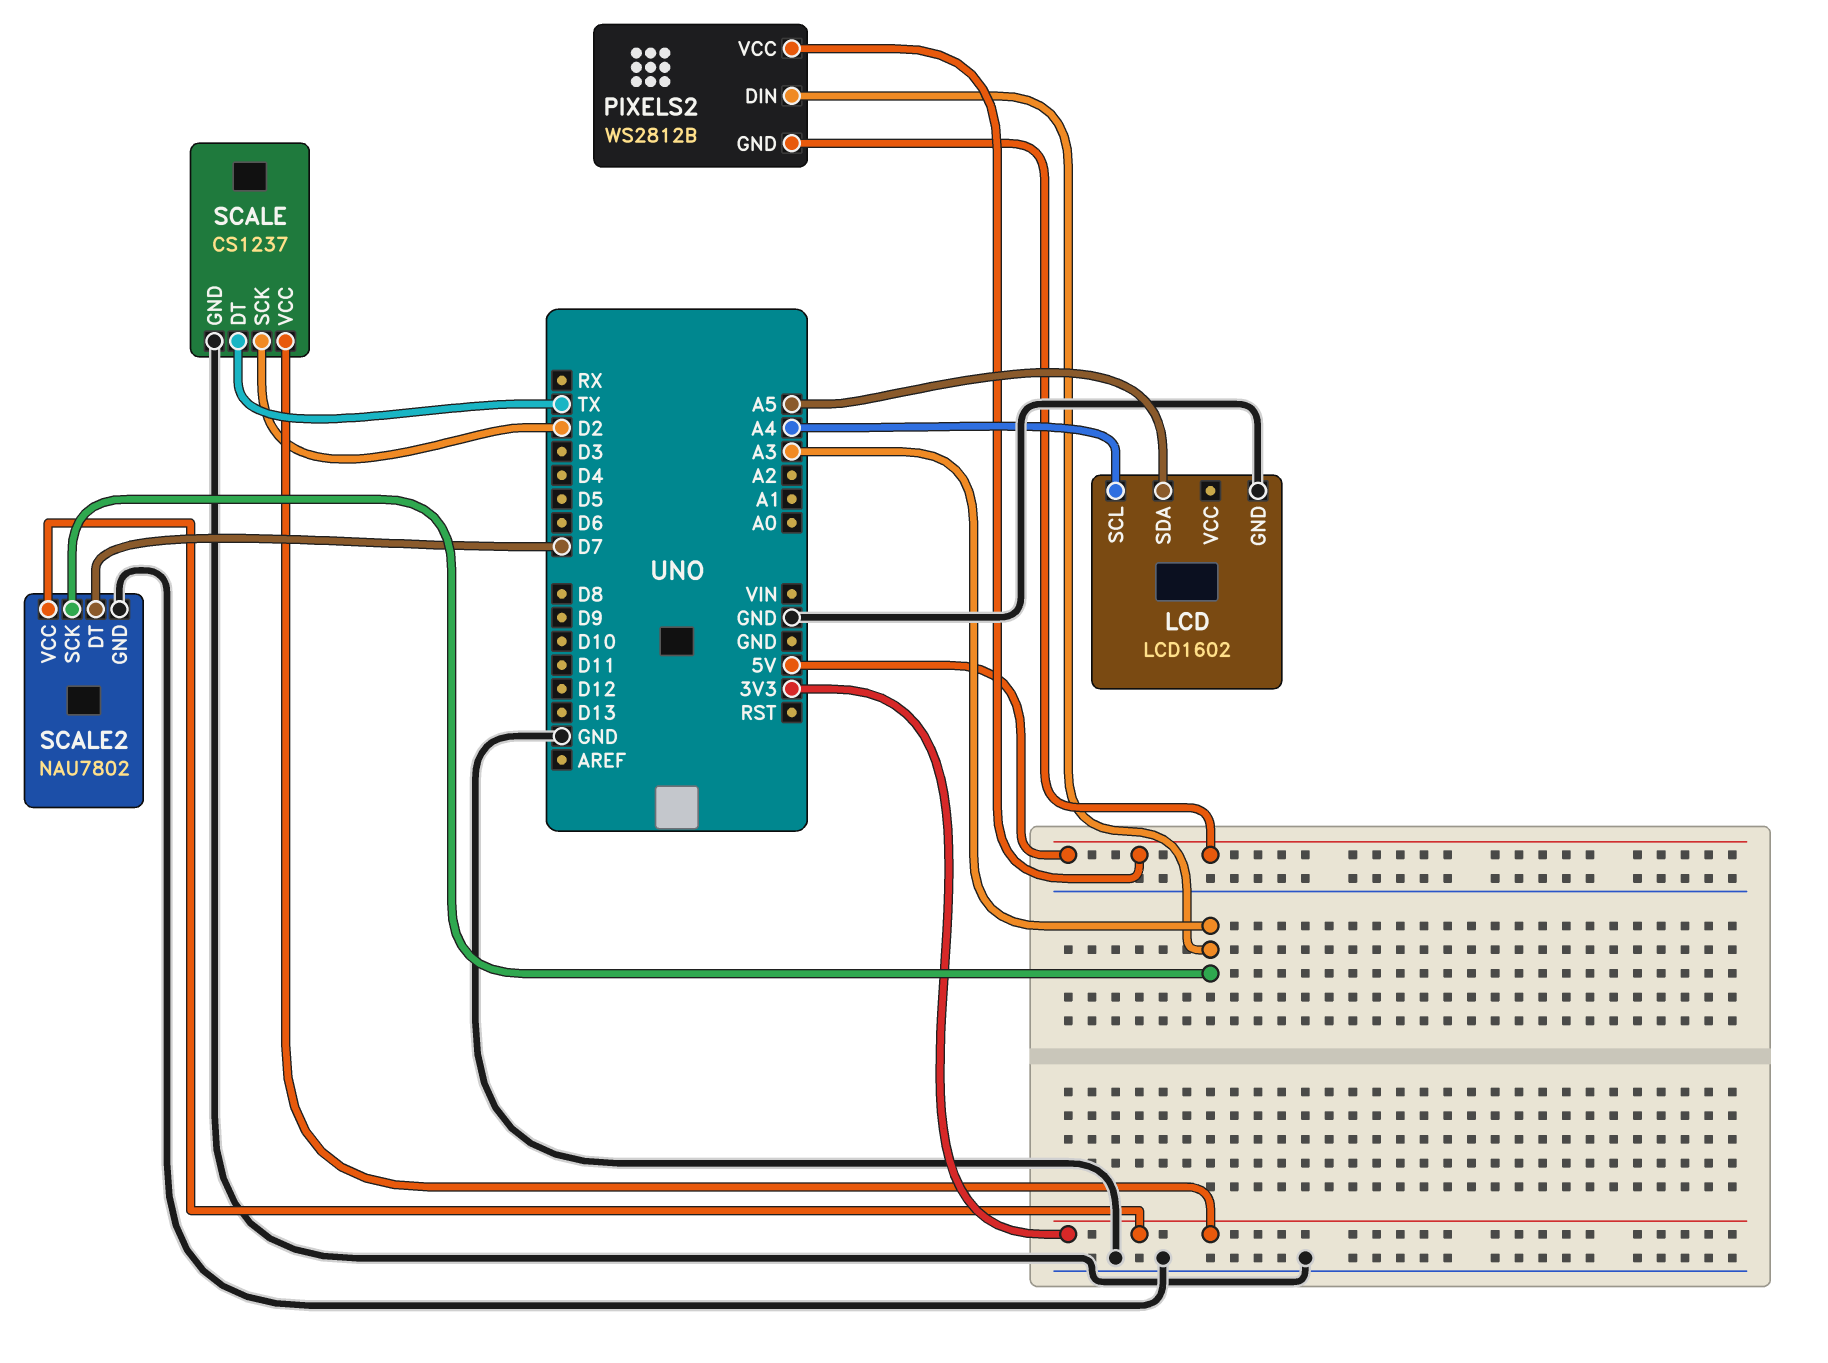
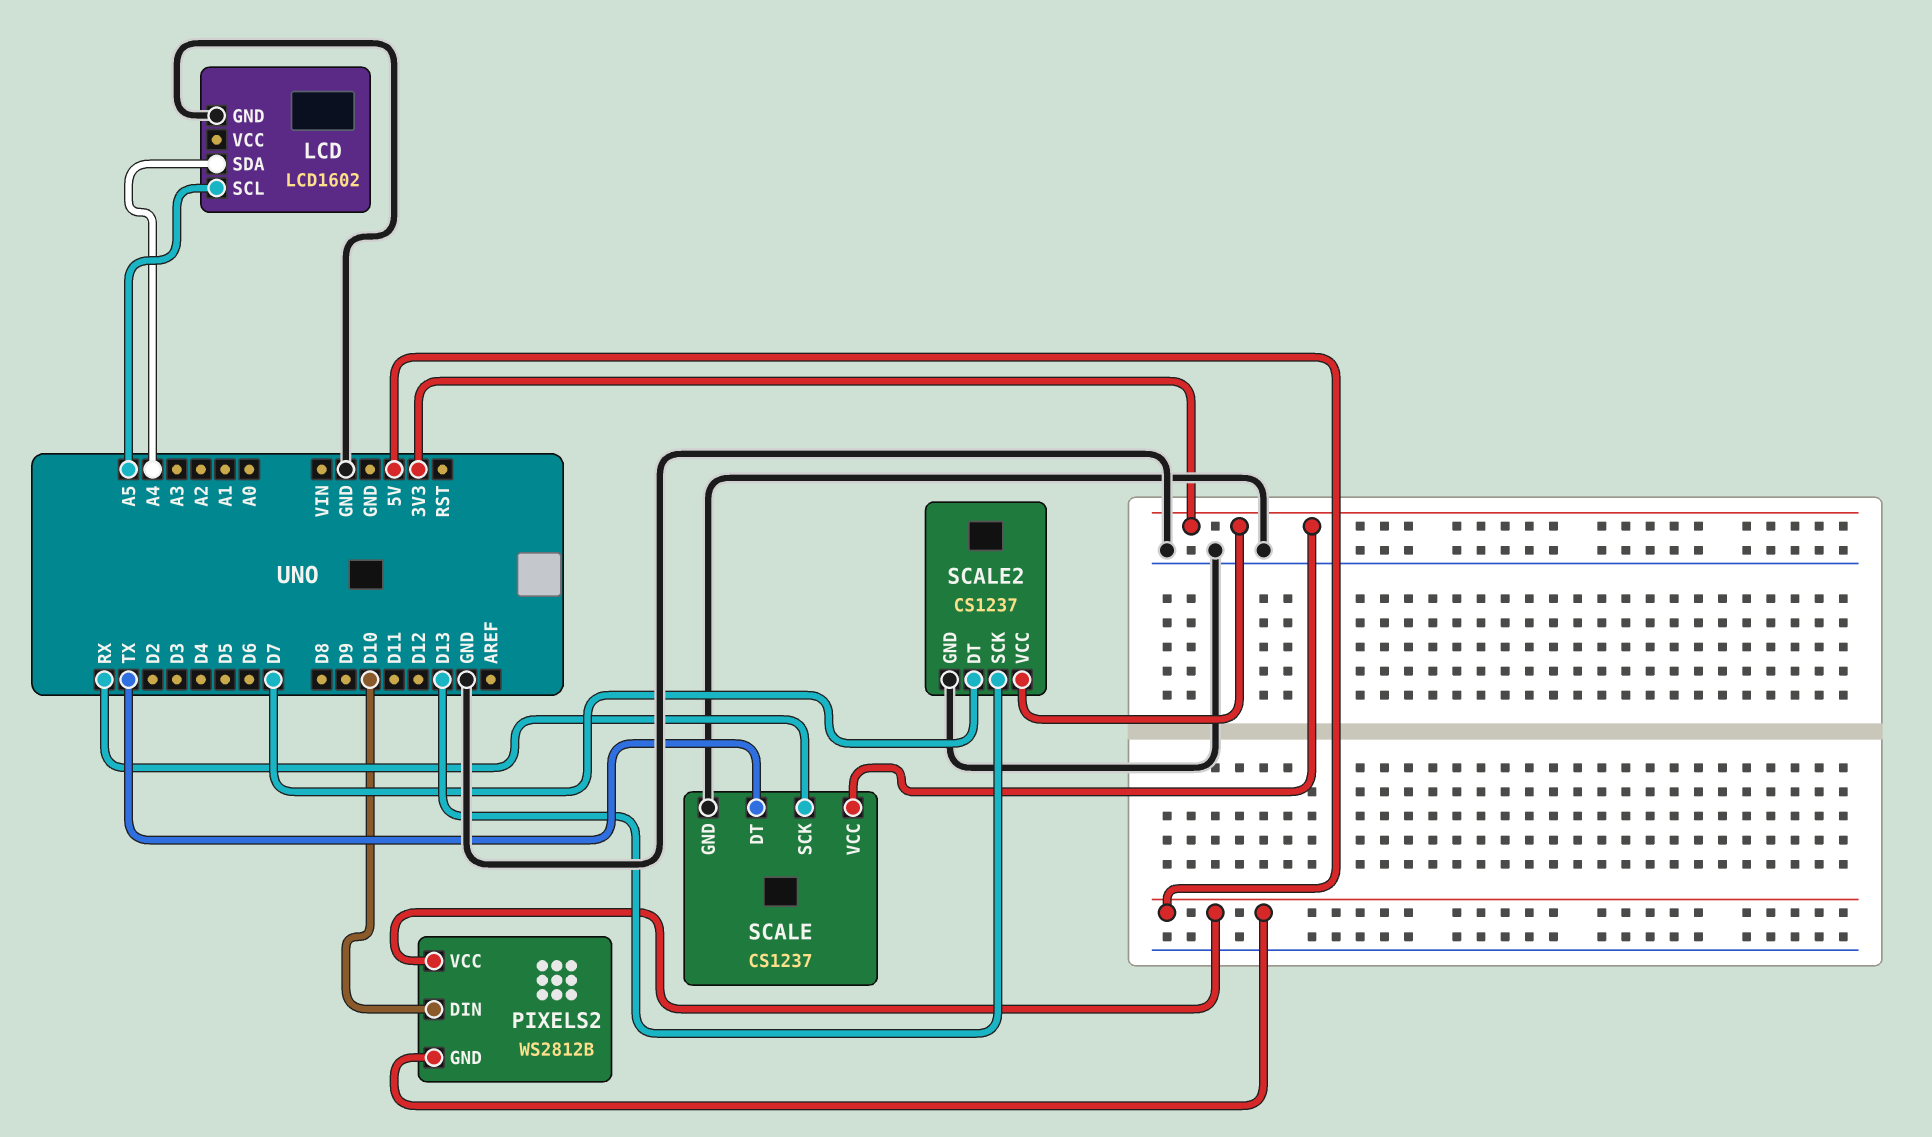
LCD pin SCL: A4 -> A5
LCD pin SDA: A5 -> A4
PIXELS2 pin DIN: A3 -> D10
SCALE pin SCK: D2 -> RX
SCALE2: NAU7802 -> CS1237
SCALE2 pin SCK: A3 -> D13

